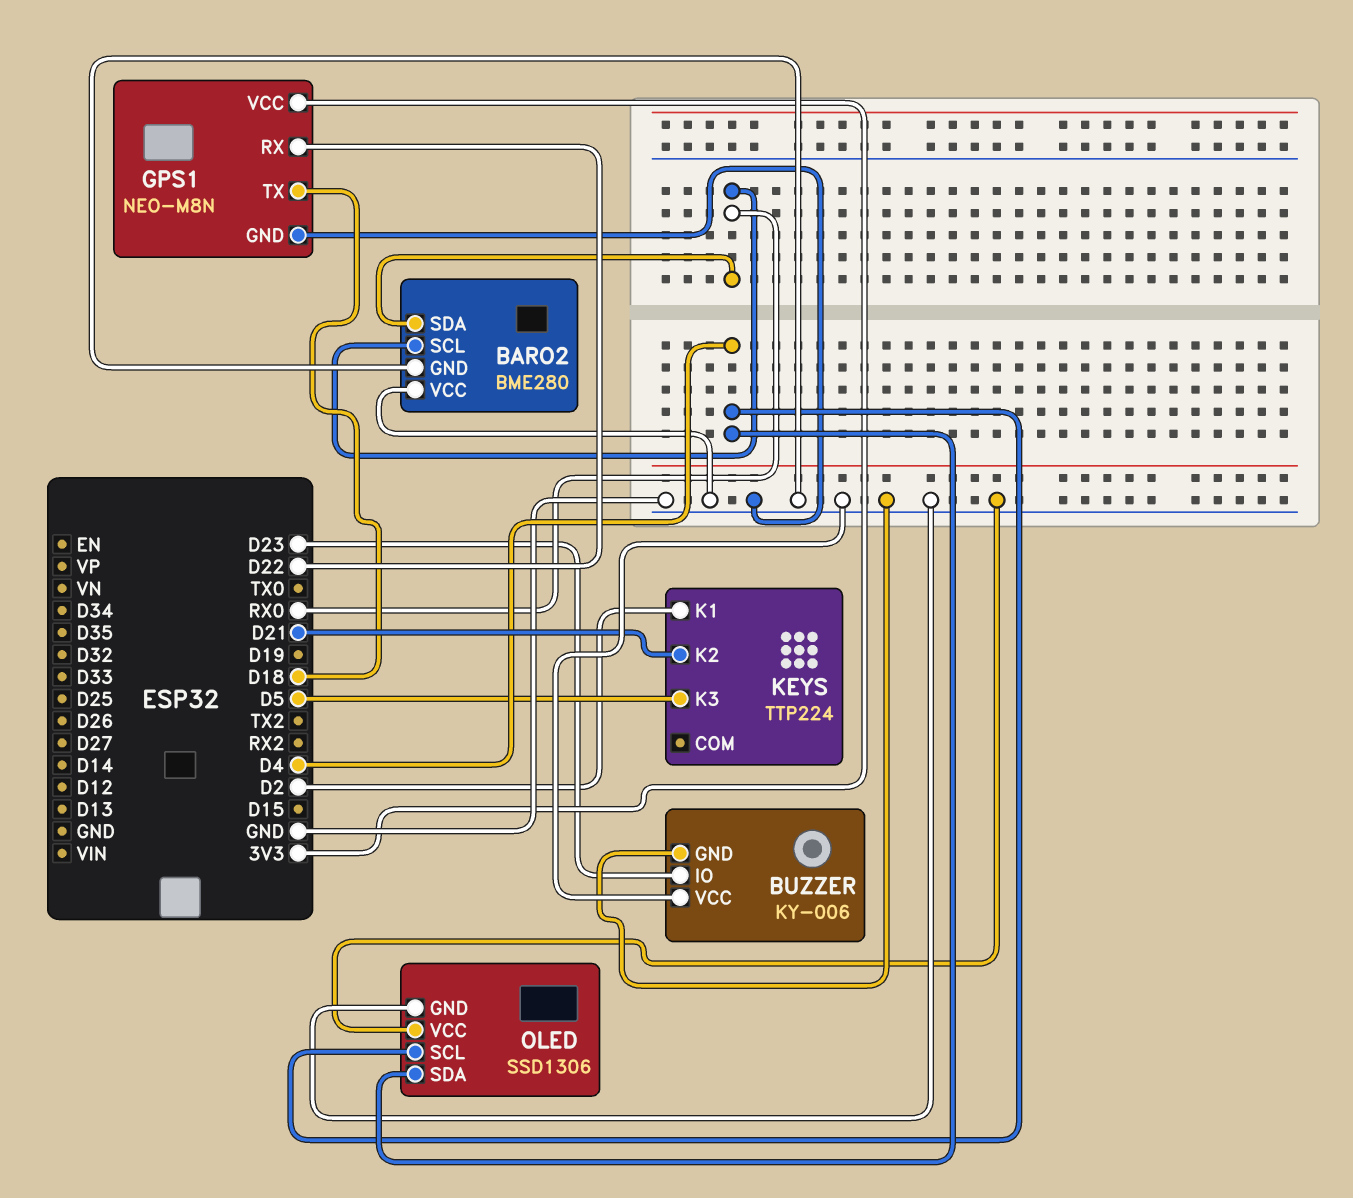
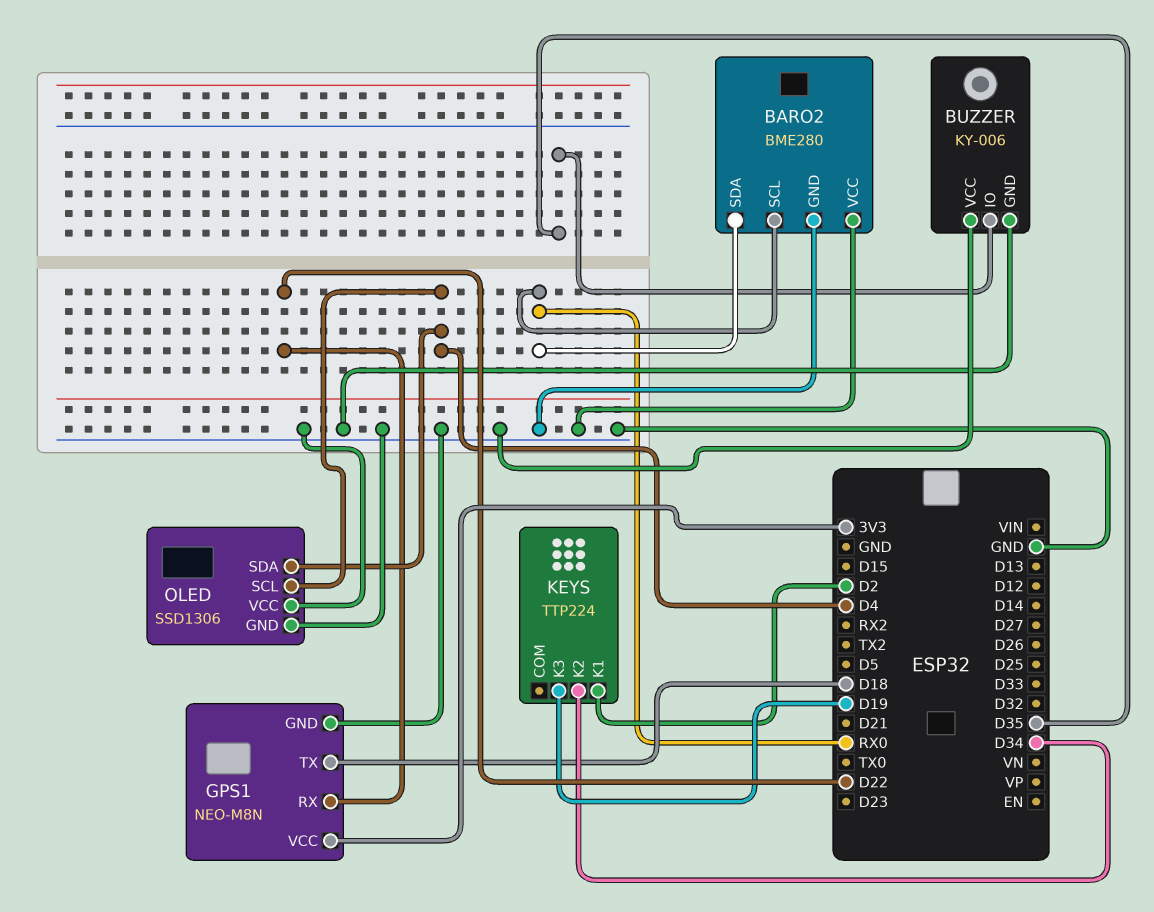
BUZZER pin IO: D23 -> D35
KEYS pin K2: D21 -> D34
KEYS pin K3: D5 -> D19

